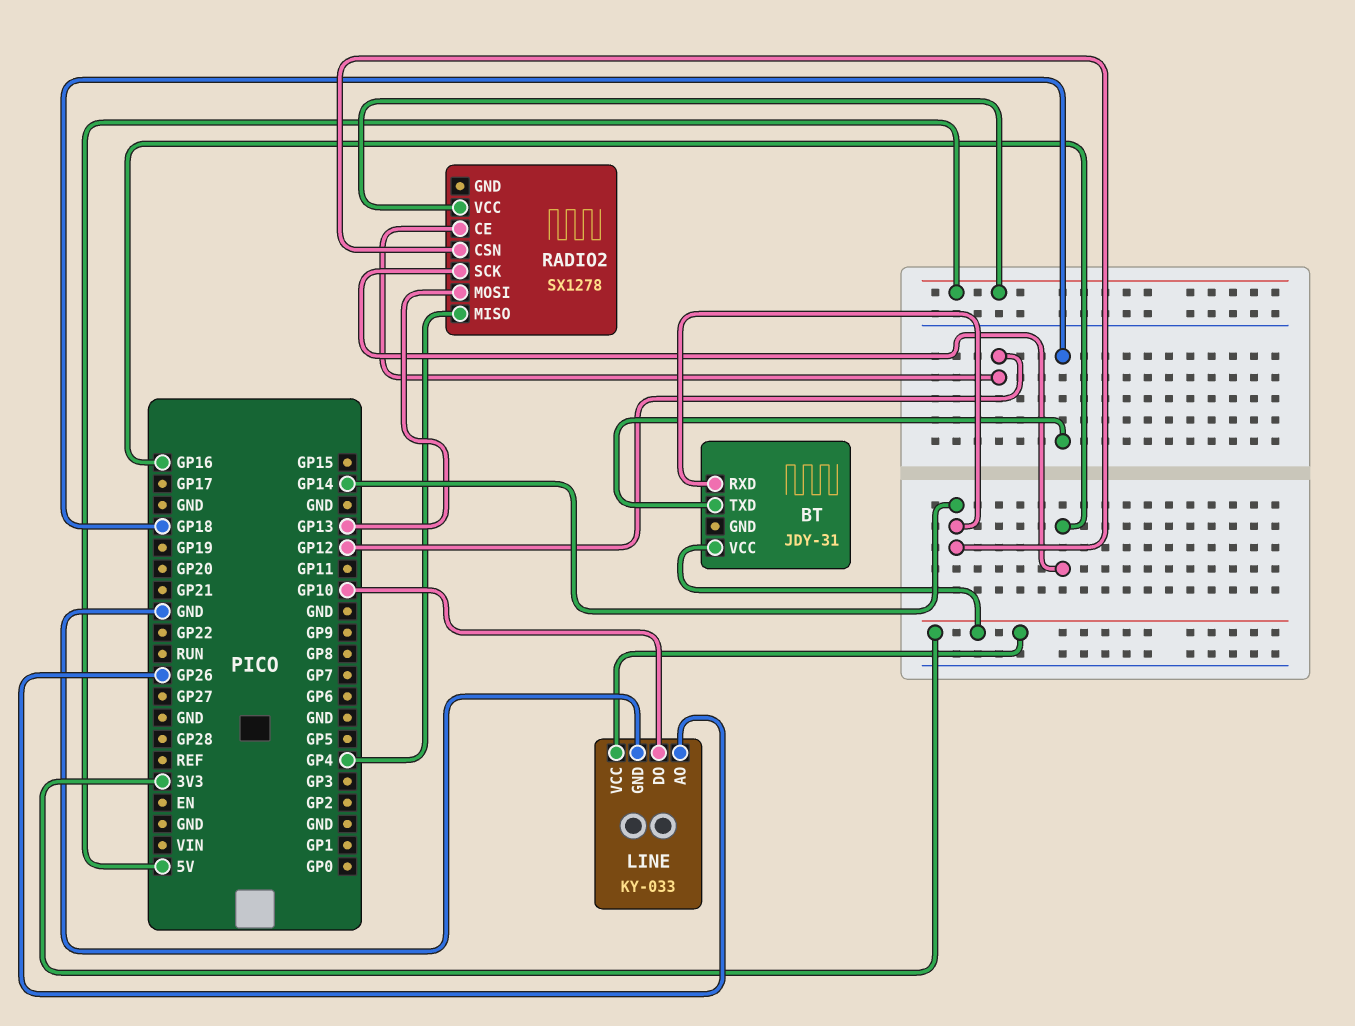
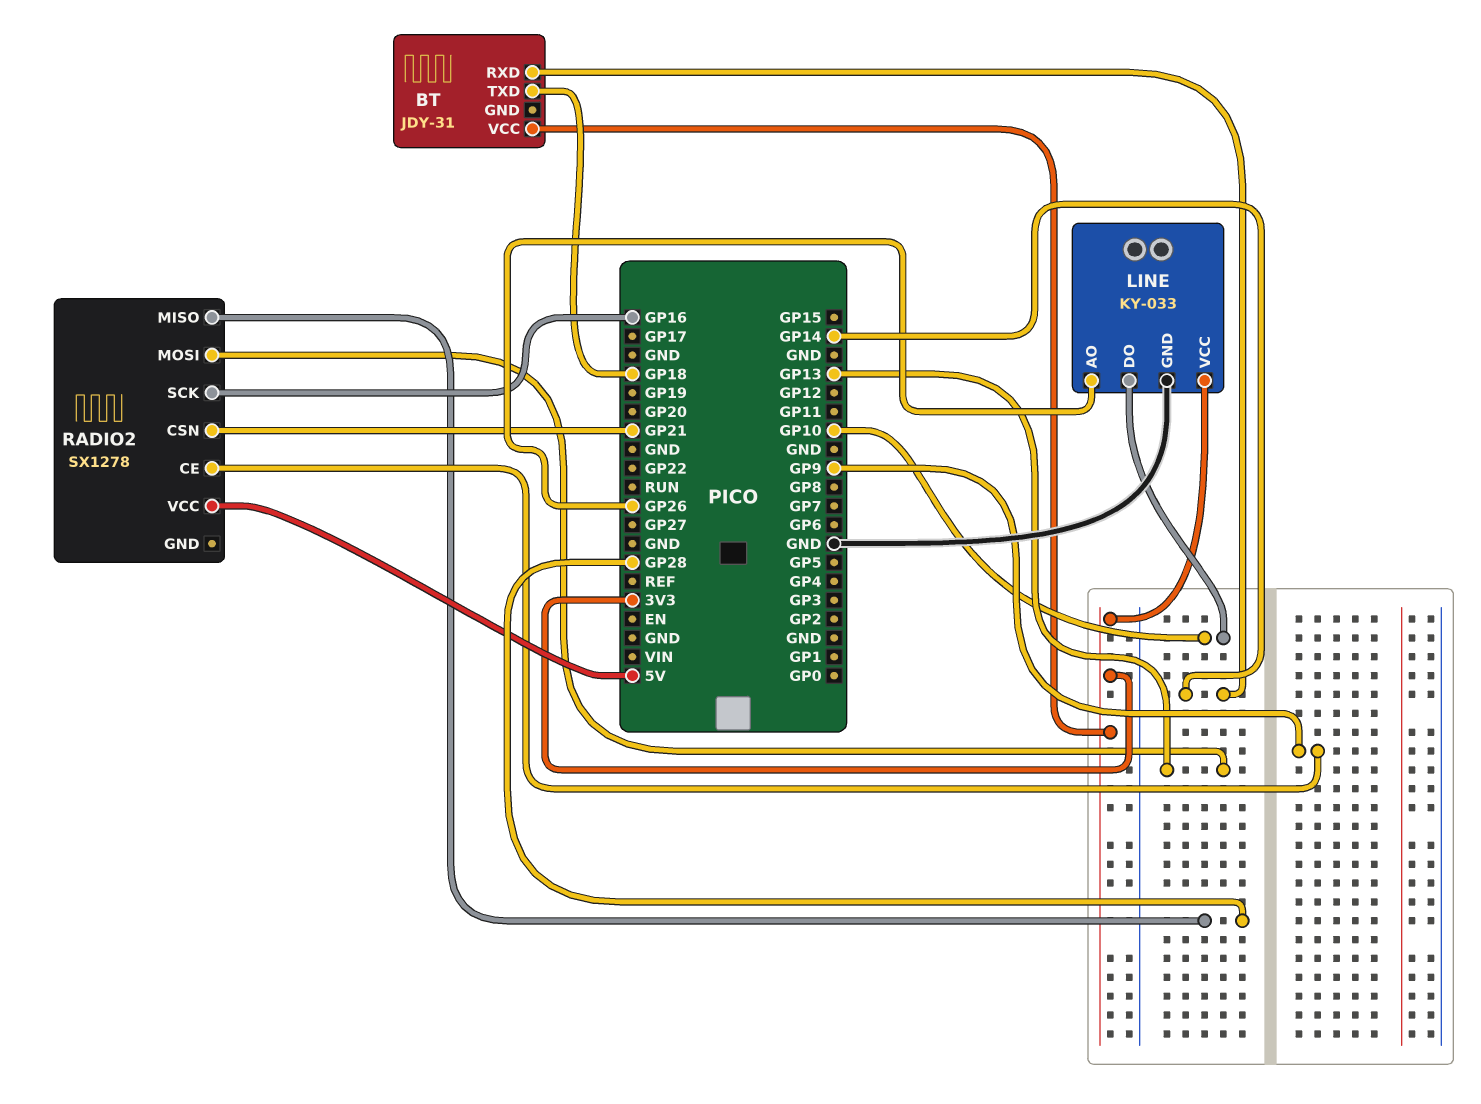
RADIO2 pin CE: GP12 -> GP9
RADIO2 pin CSN: GP14 -> GP21
RADIO2 pin MISO: GP4 -> GP28

